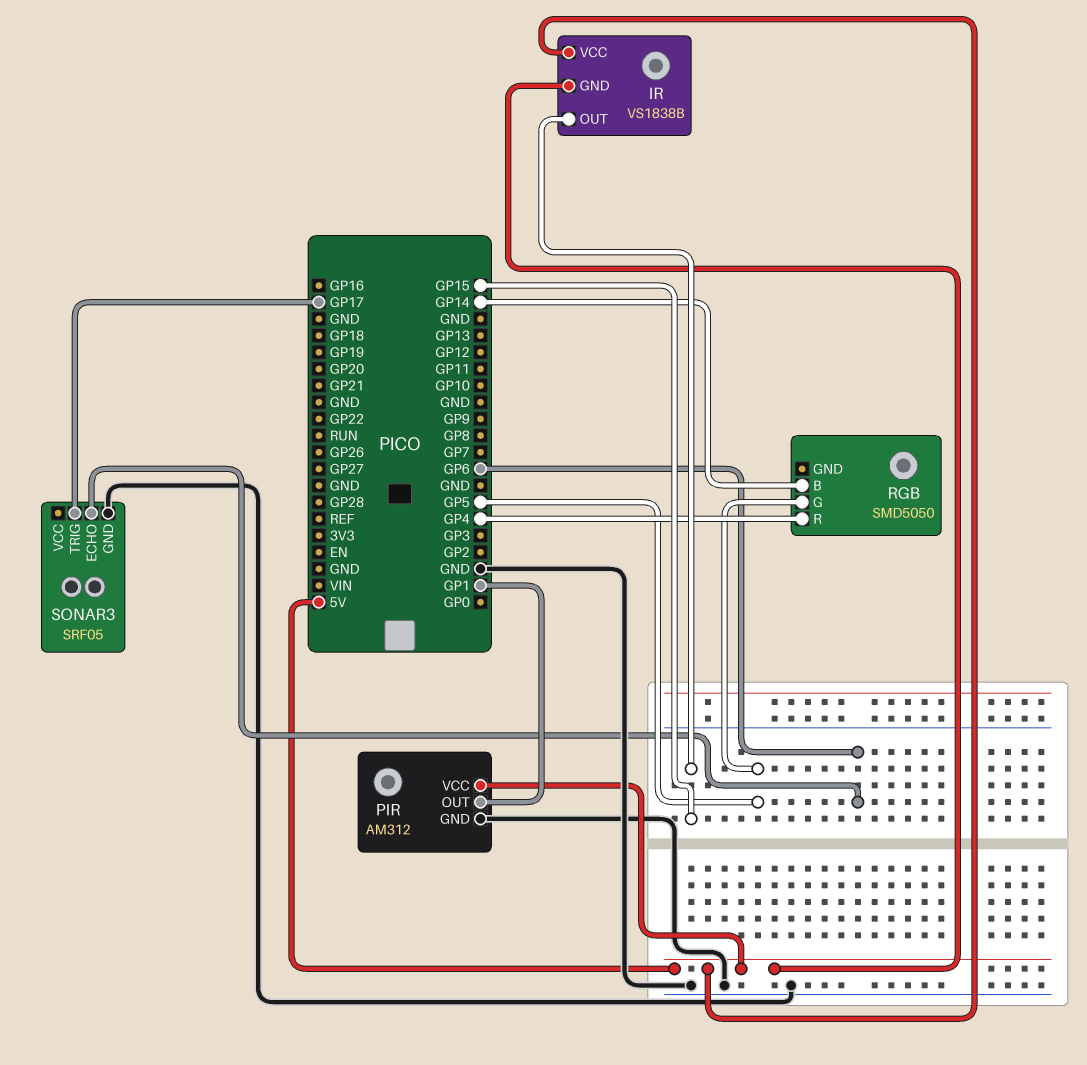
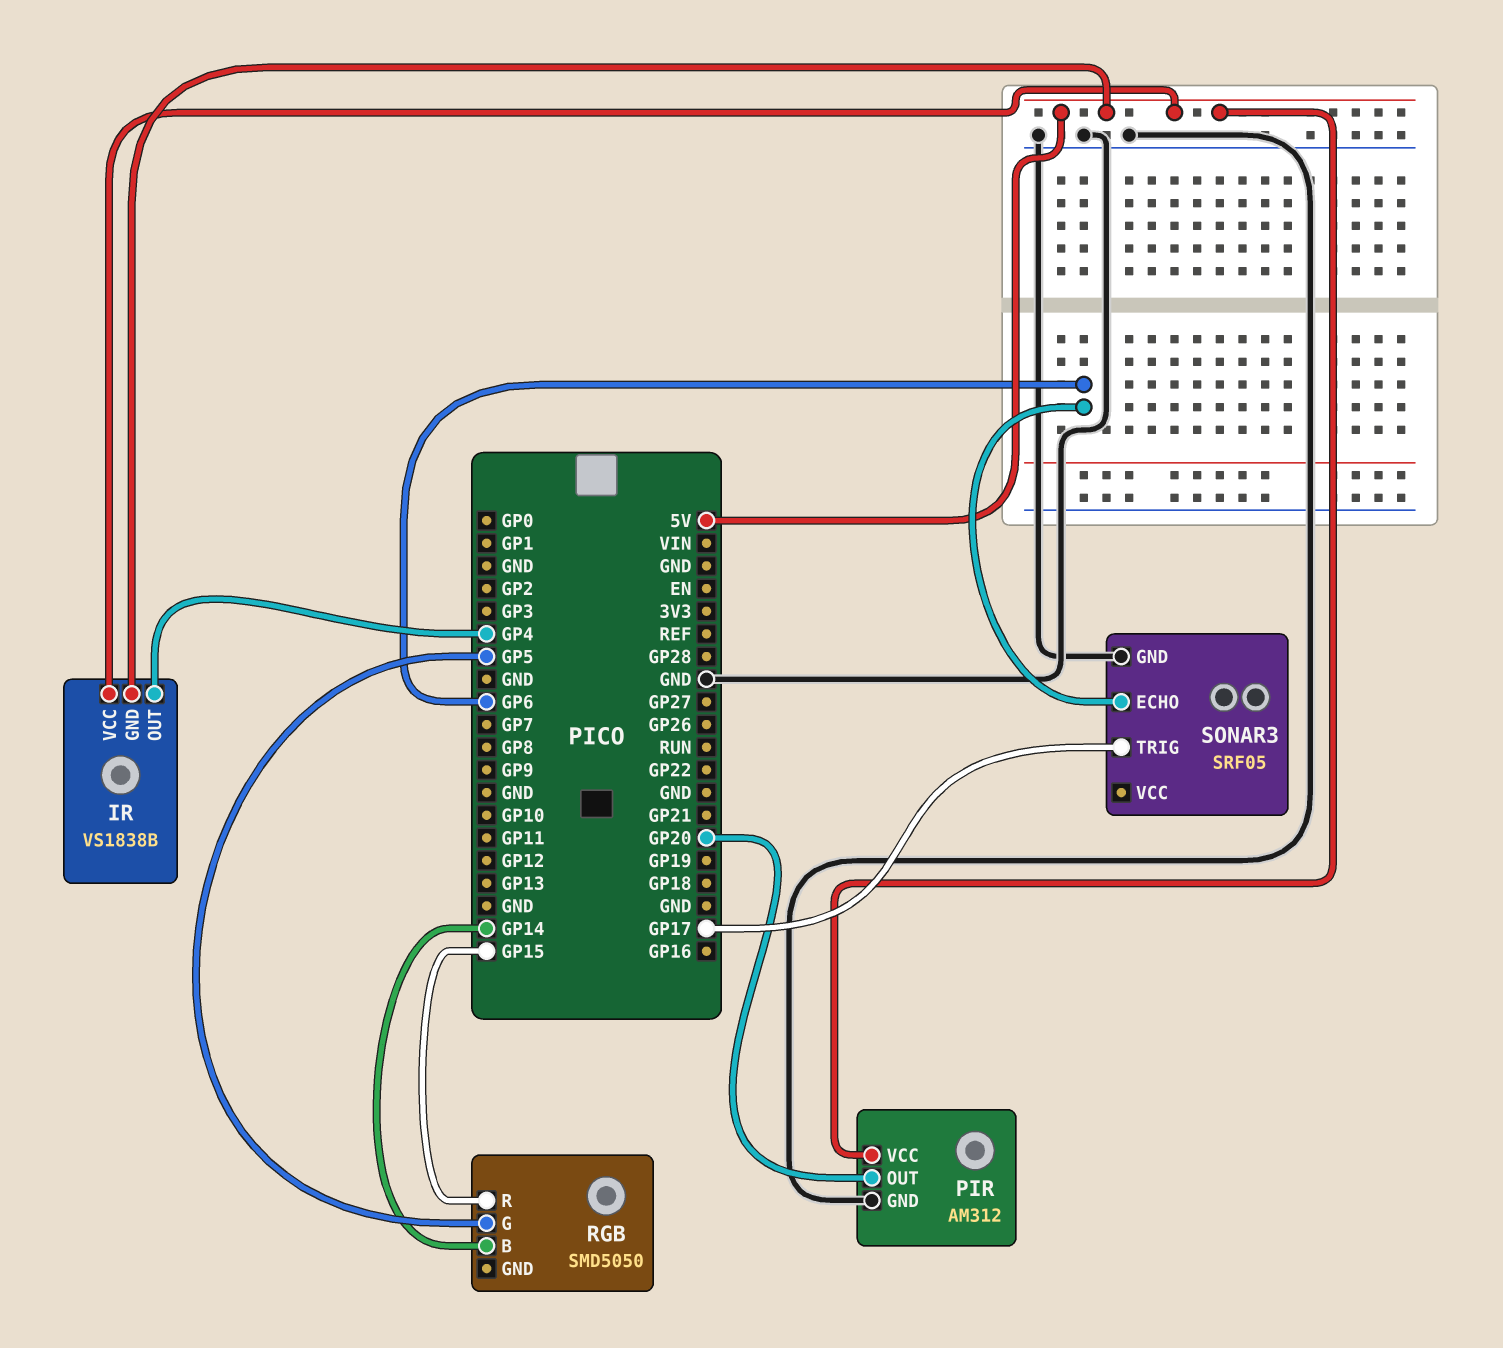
IR pin OUT: GP15 -> GP4
PIR pin OUT: GP1 -> GP20
RGB pin R: GP4 -> GP15

